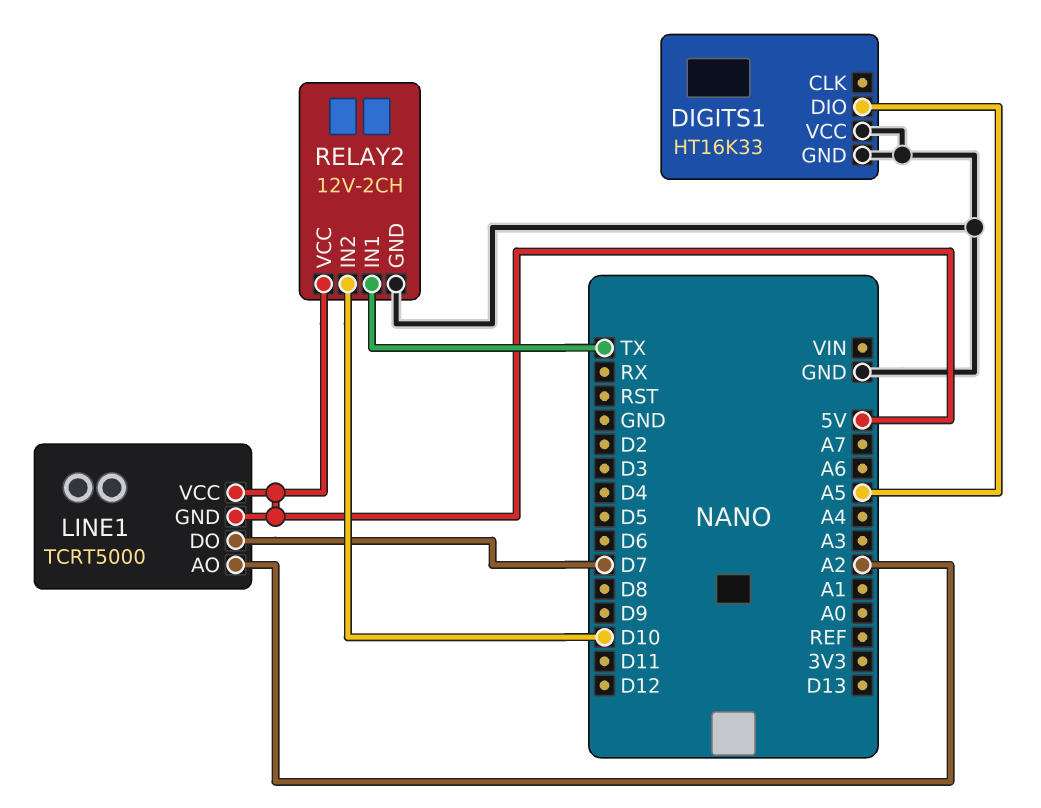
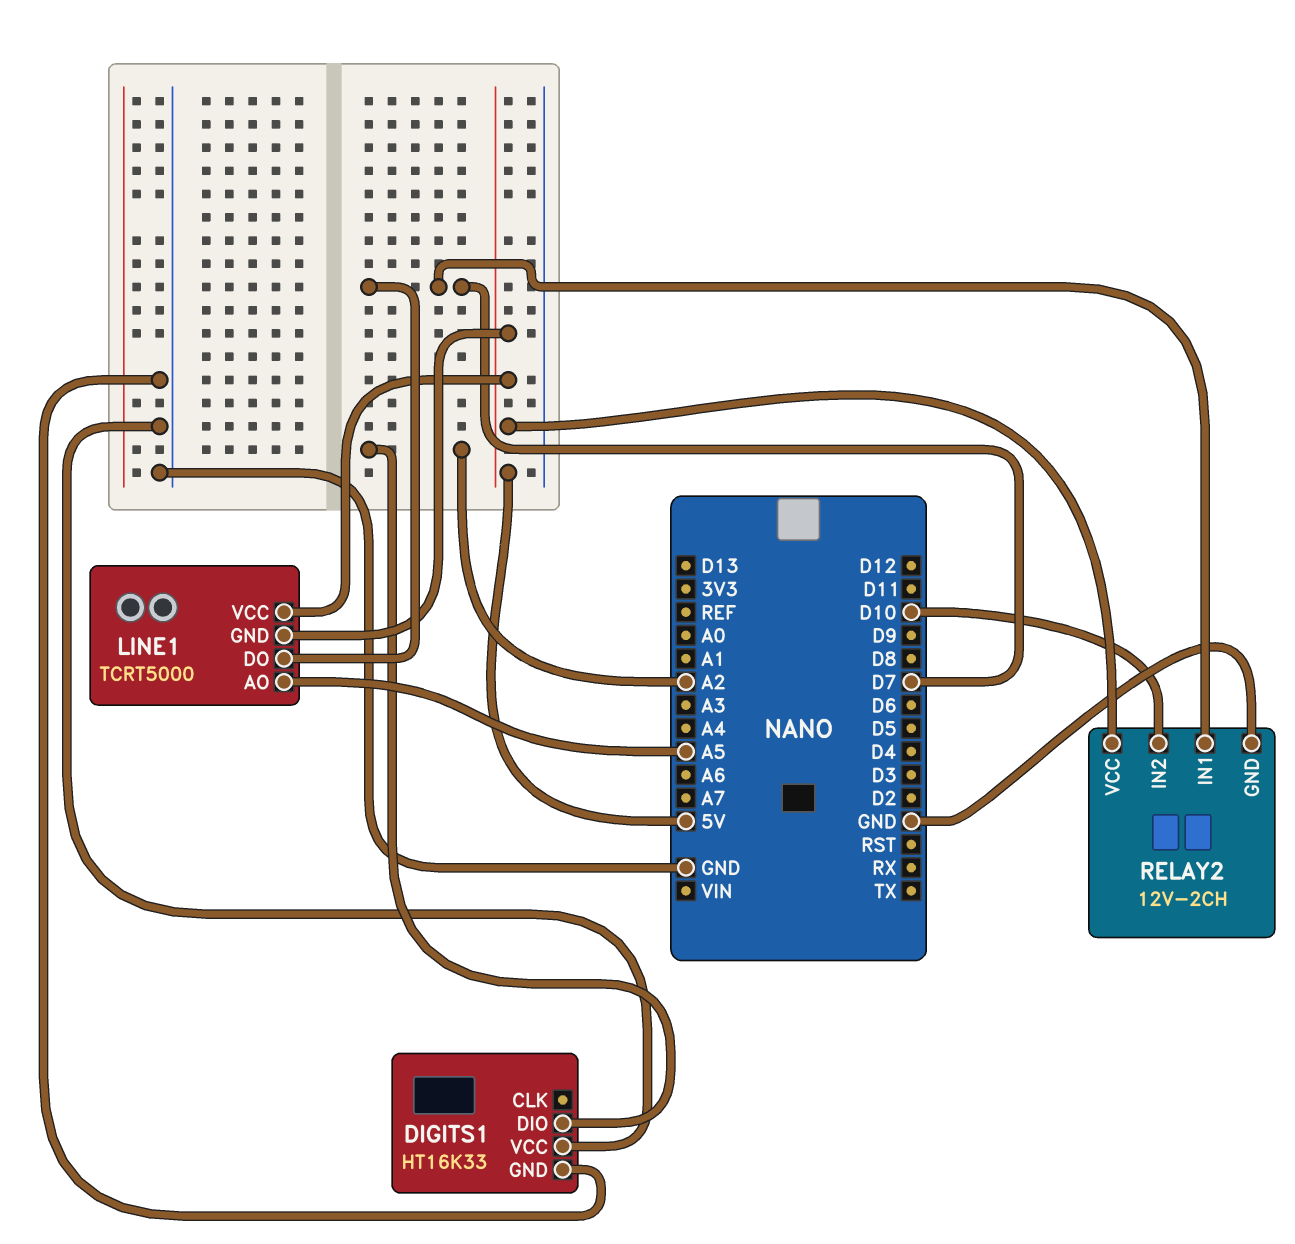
DIGITS1 pin DIO: A5 -> A2
LINE1 pin AO: A2 -> A5
RELAY2 pin IN1: TX -> D7

